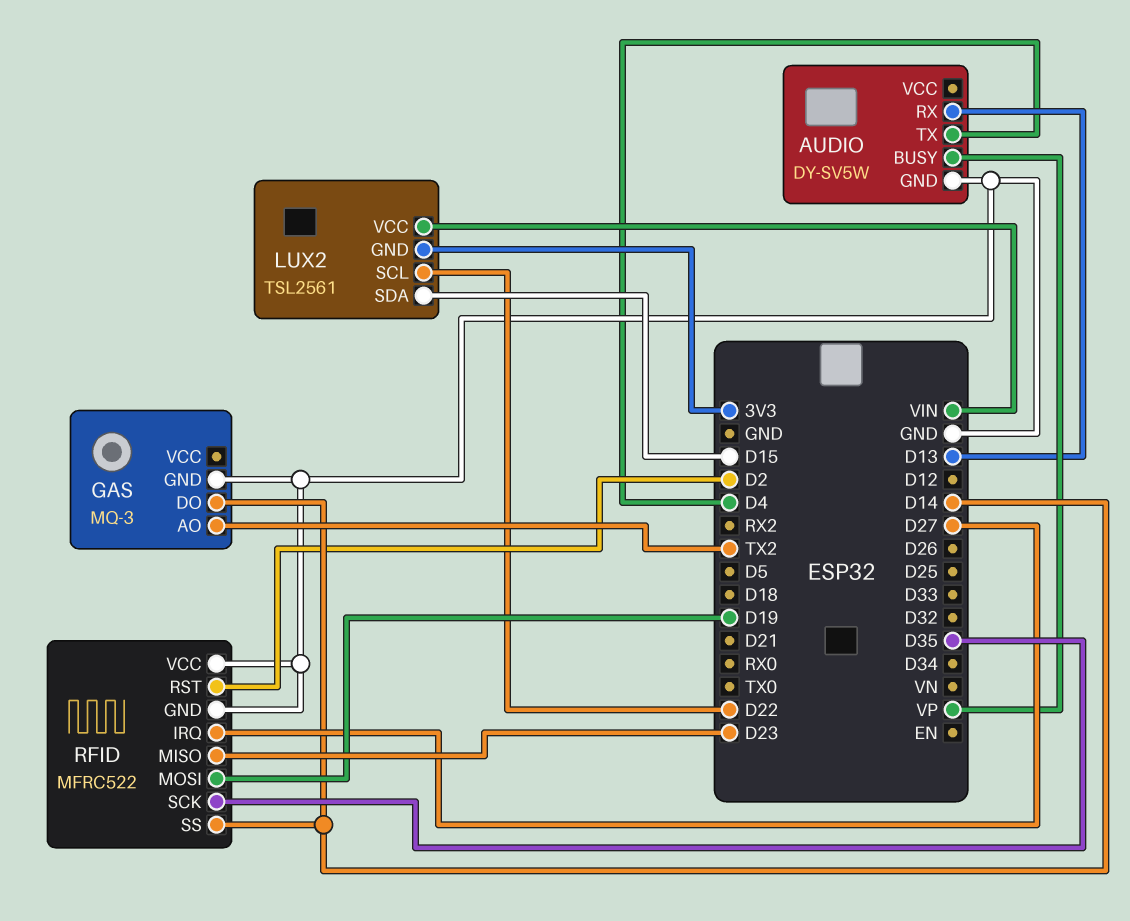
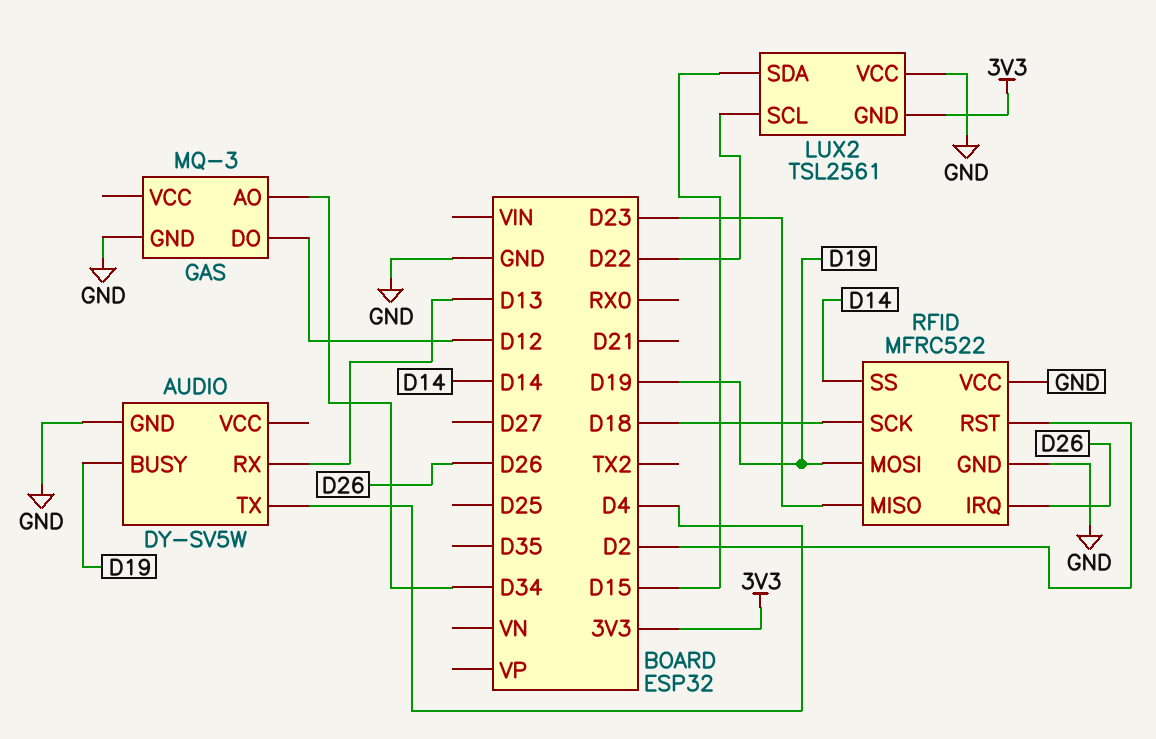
AUDIO pin BUSY: VP -> D19
GAS pin AO: TX2 -> D34
GAS pin DO: D14 -> D12
LUX2 pin VCC: VIN -> GND
RFID pin IRQ: D27 -> D26
RFID pin SCK: D35 -> D18

